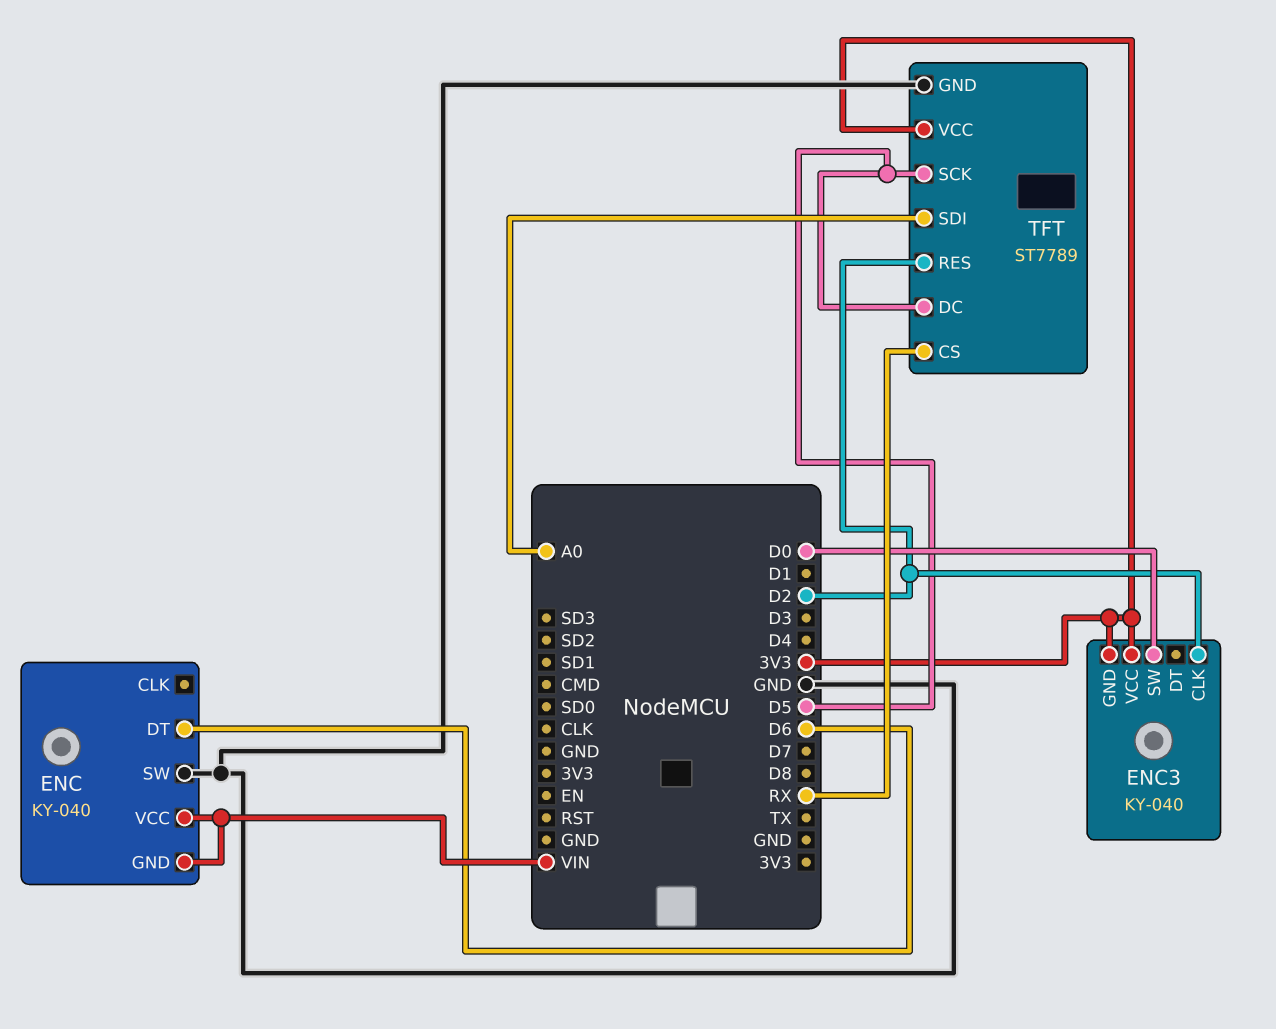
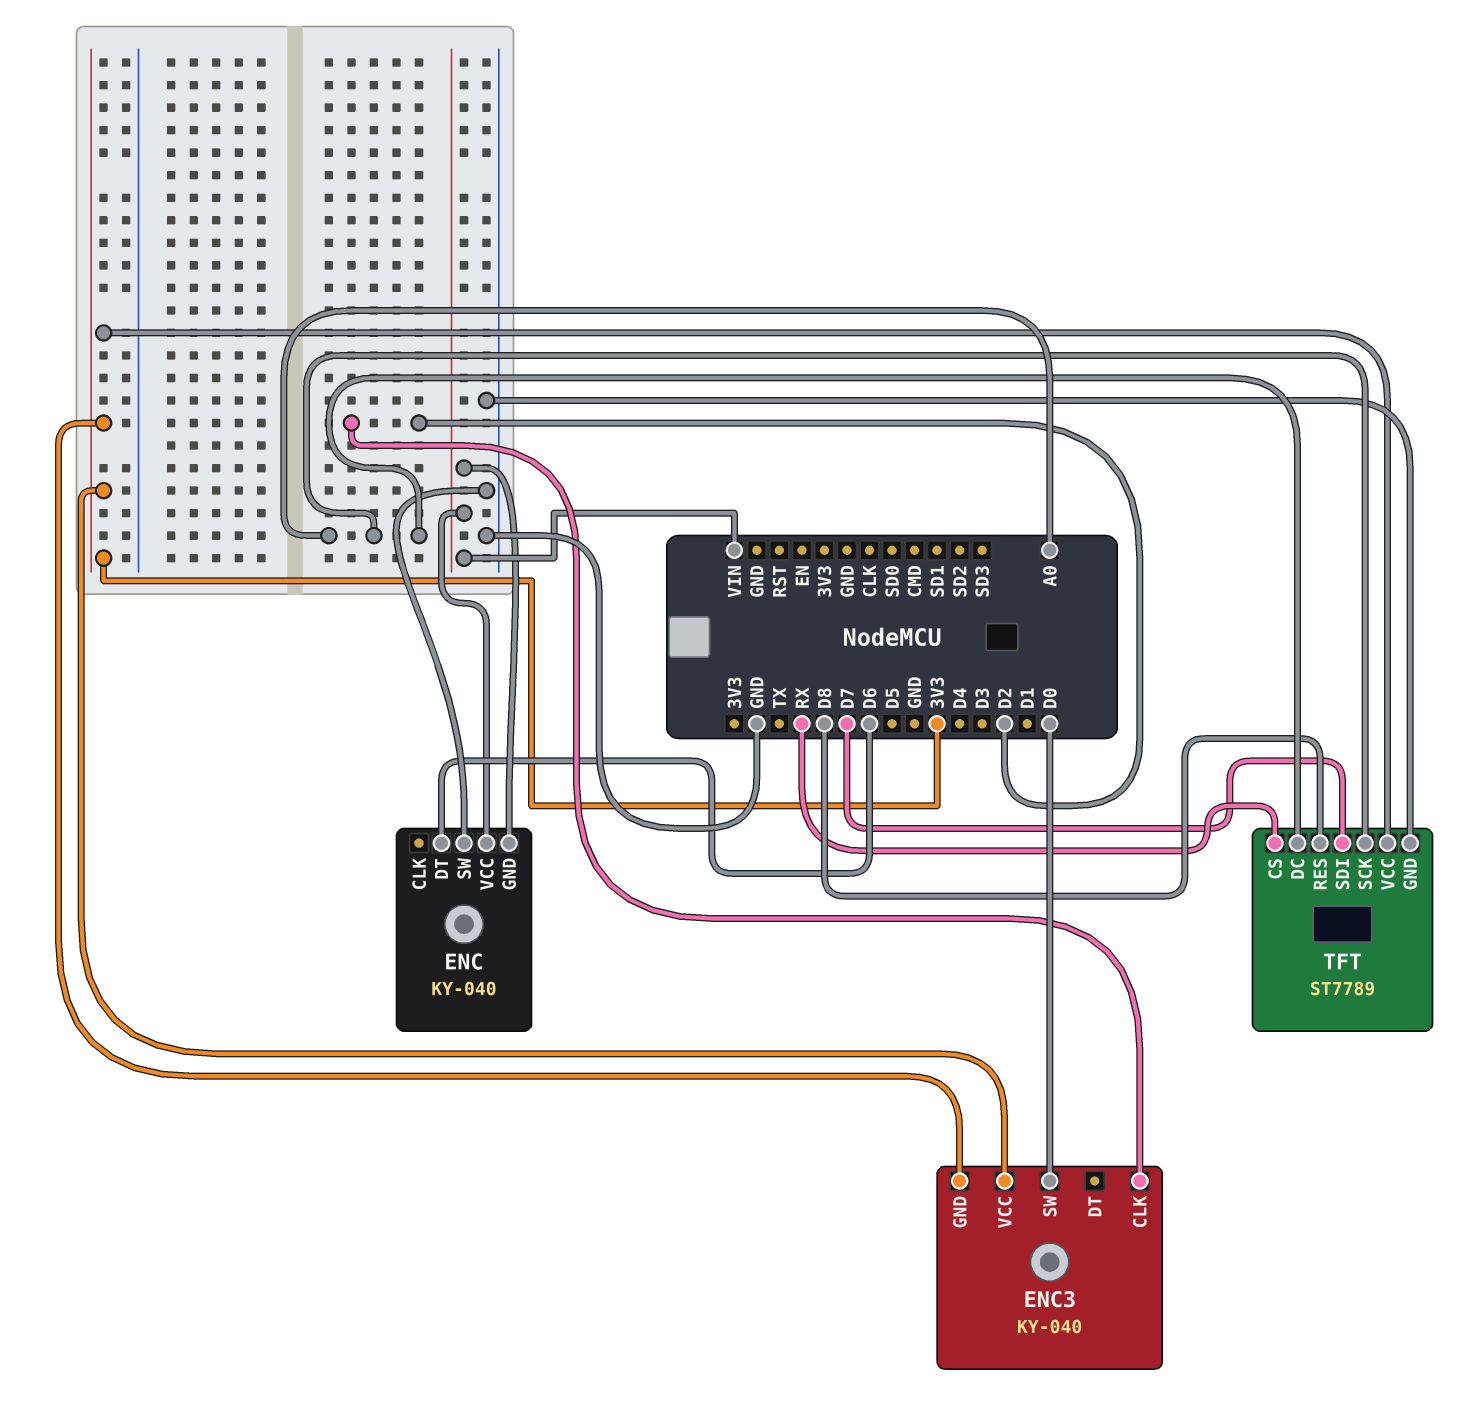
TFT pin DC: D5 -> A0
TFT pin RES: D2 -> D8
TFT pin SCK: D5 -> A0
TFT pin SDI: A0 -> D7

